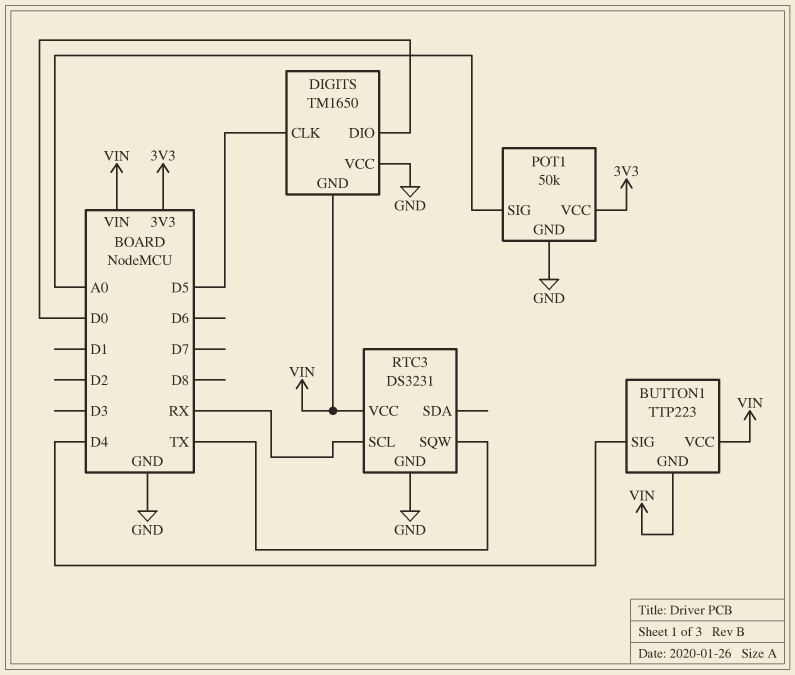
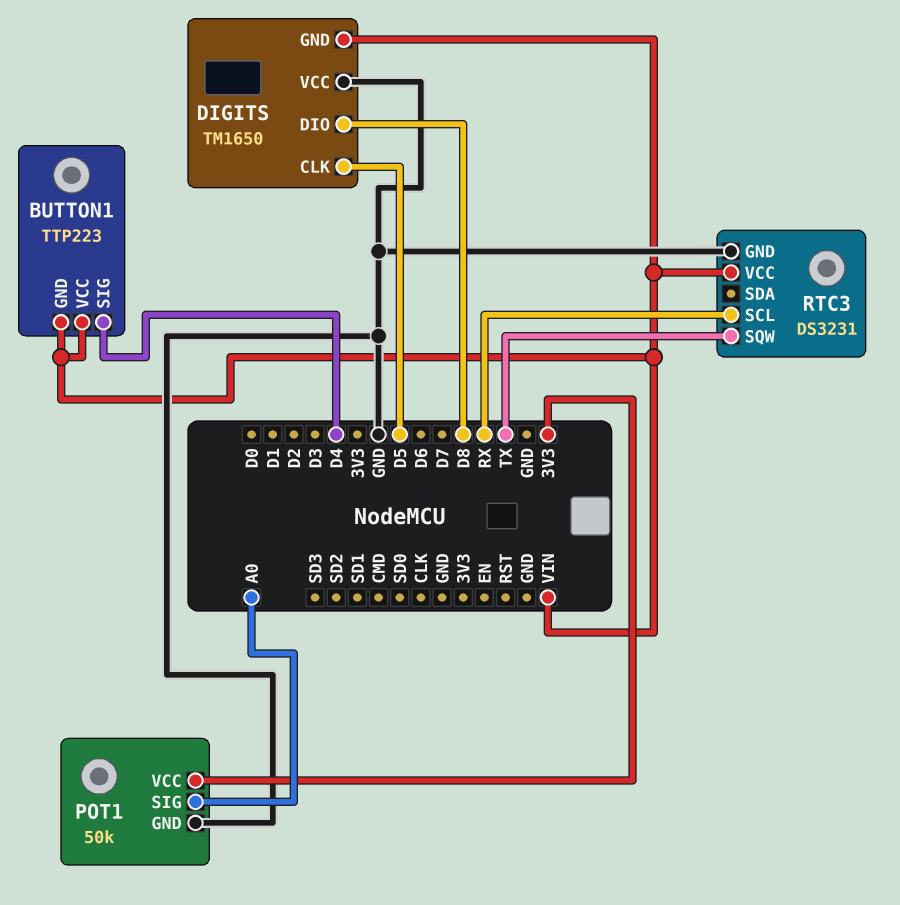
DIGITS pin DIO: D0 -> D8

